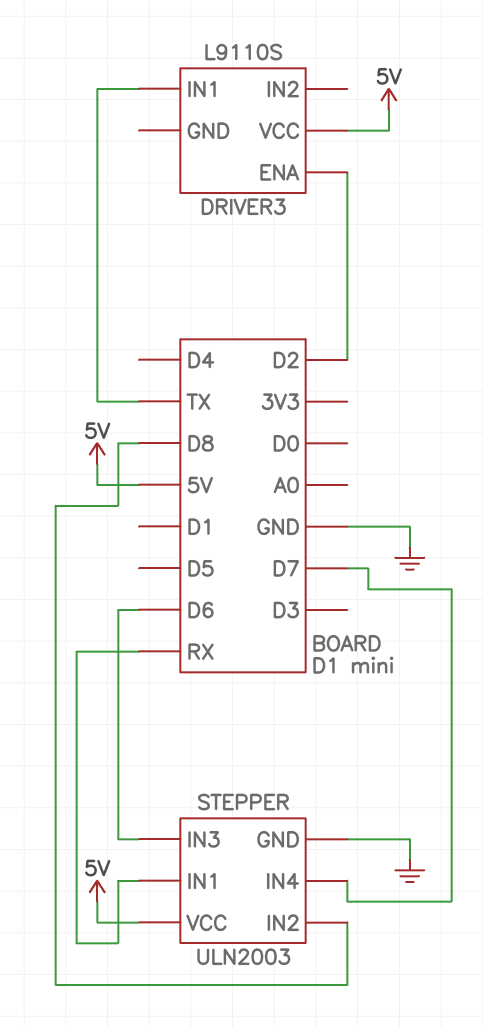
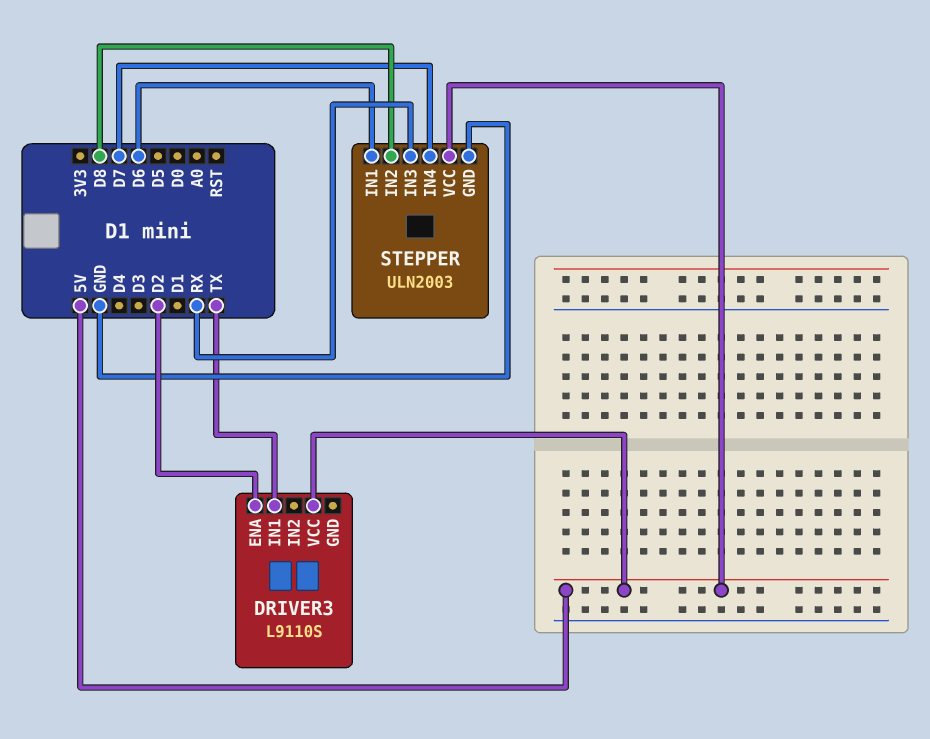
STEPPER pin IN1: RX -> D6
STEPPER pin IN3: D6 -> RX

